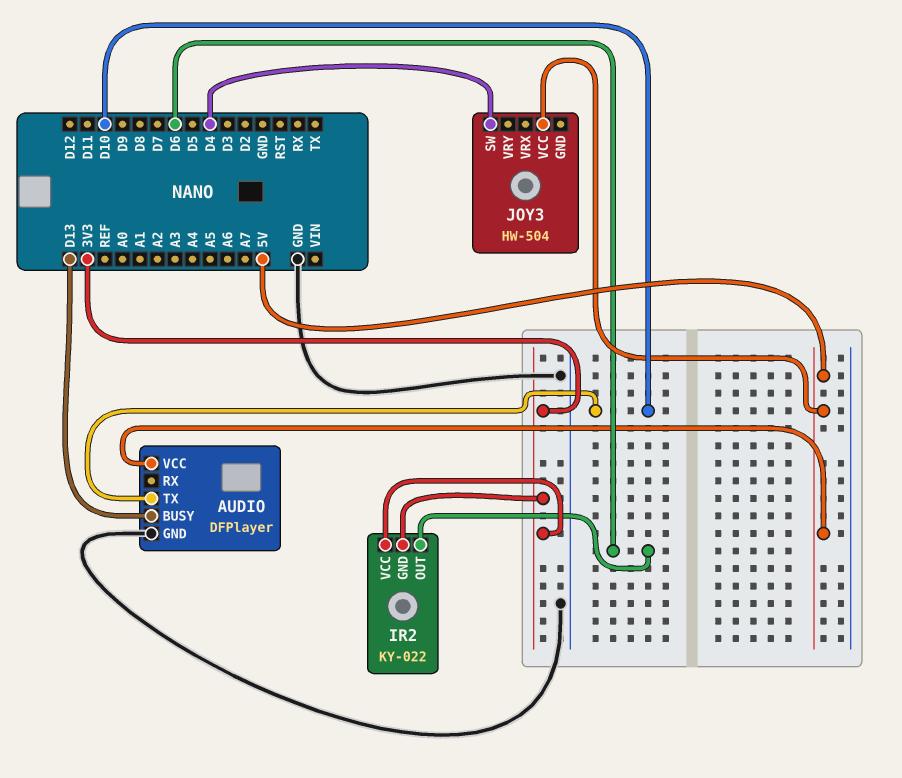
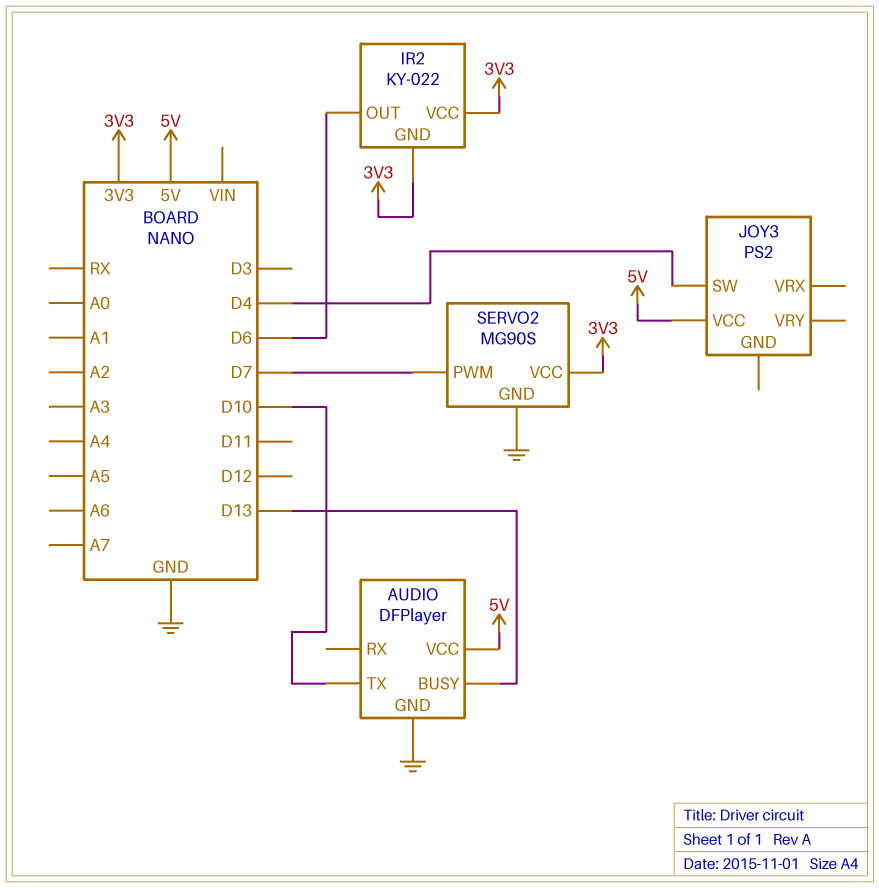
JOY3: HW-504 -> PS2
SERVO2: none -> MG90S
SERVO2 pin GND: none -> GND
SERVO2 pin PWM: none -> D7
SERVO2 pin VCC: none -> 3V3

